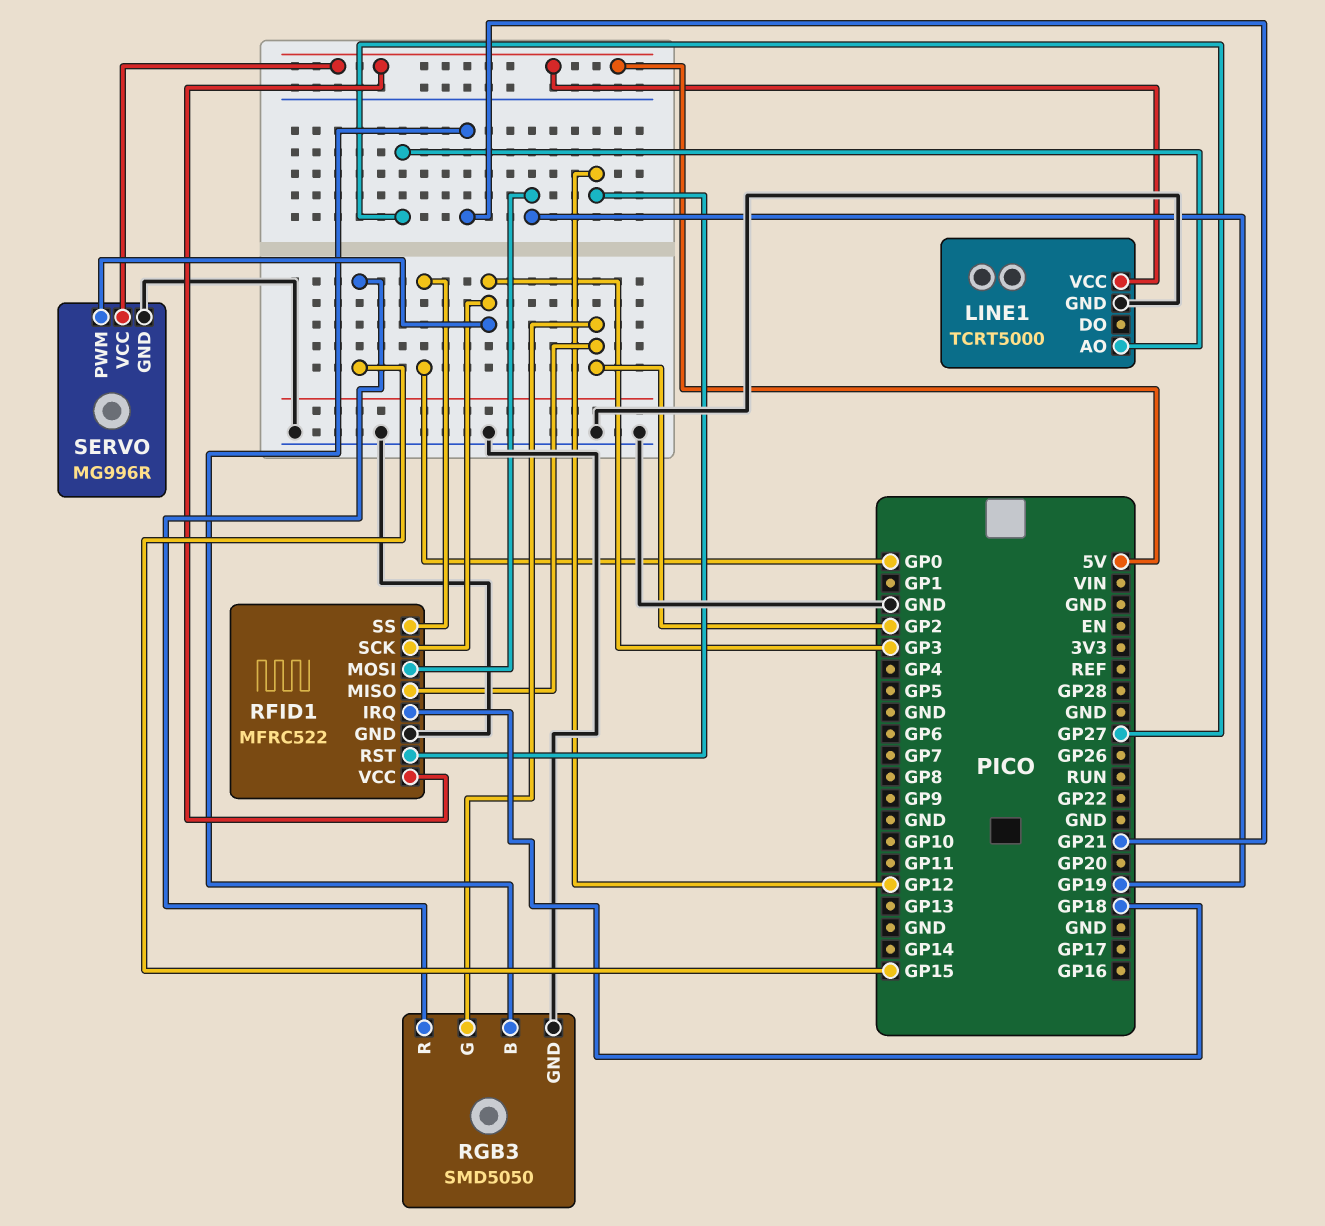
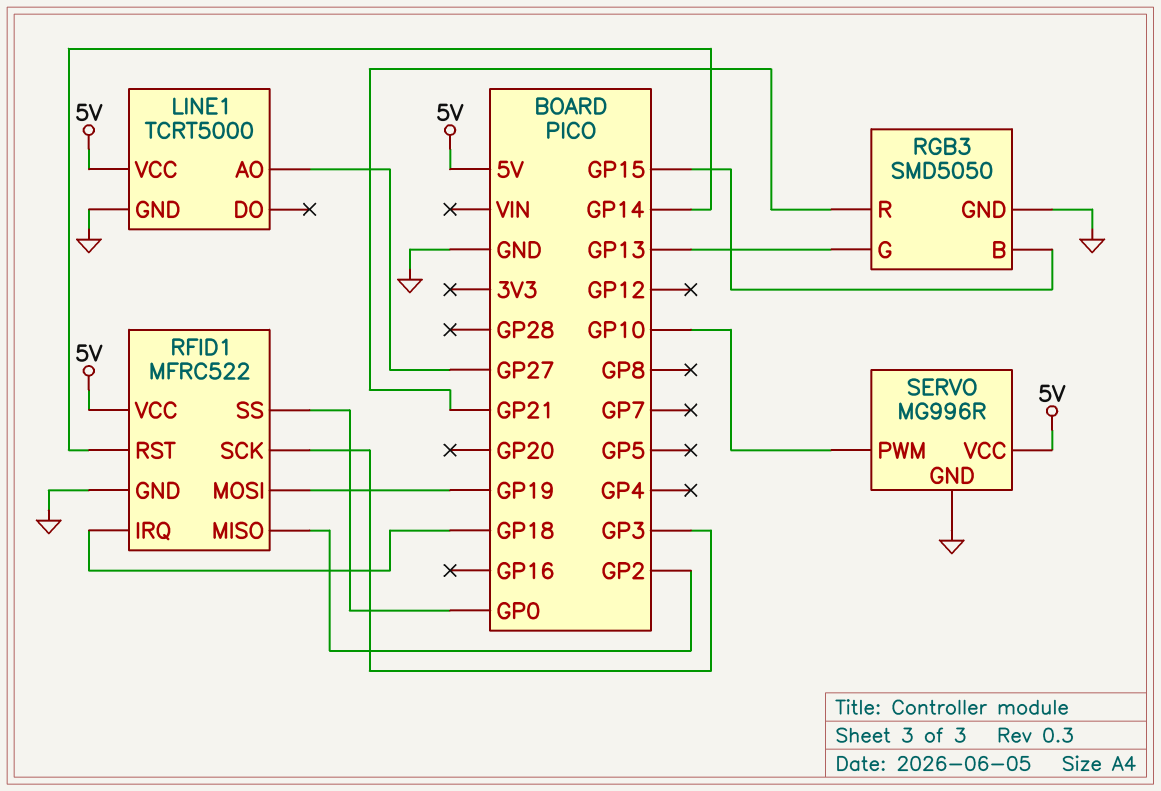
RFID1 pin RST: GP12 -> GP14
RGB3 pin B: GP21 -> GP15
RGB3 pin G: GP2 -> GP13
RGB3 pin R: GP15 -> GP21
SERVO pin PWM: GP3 -> GP10

